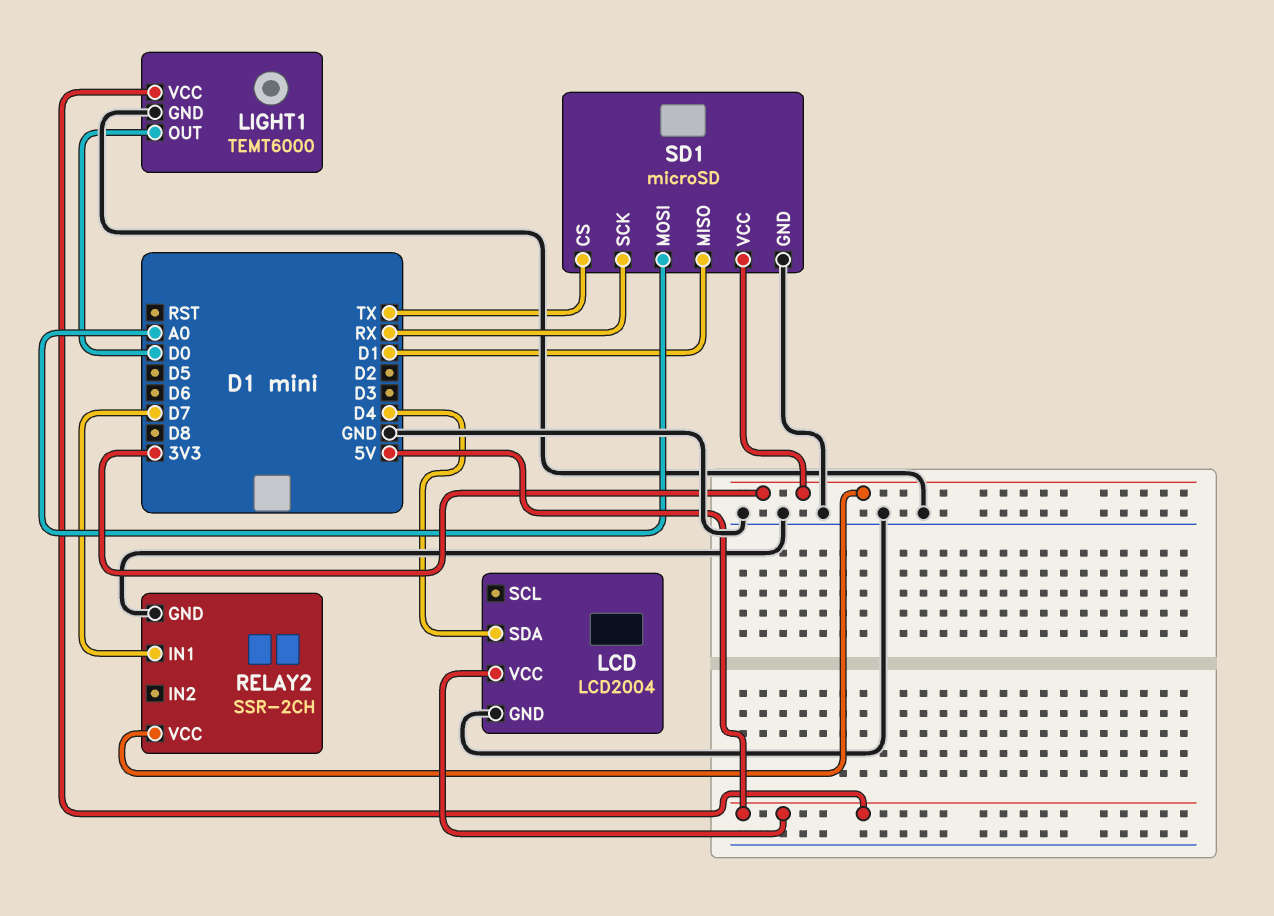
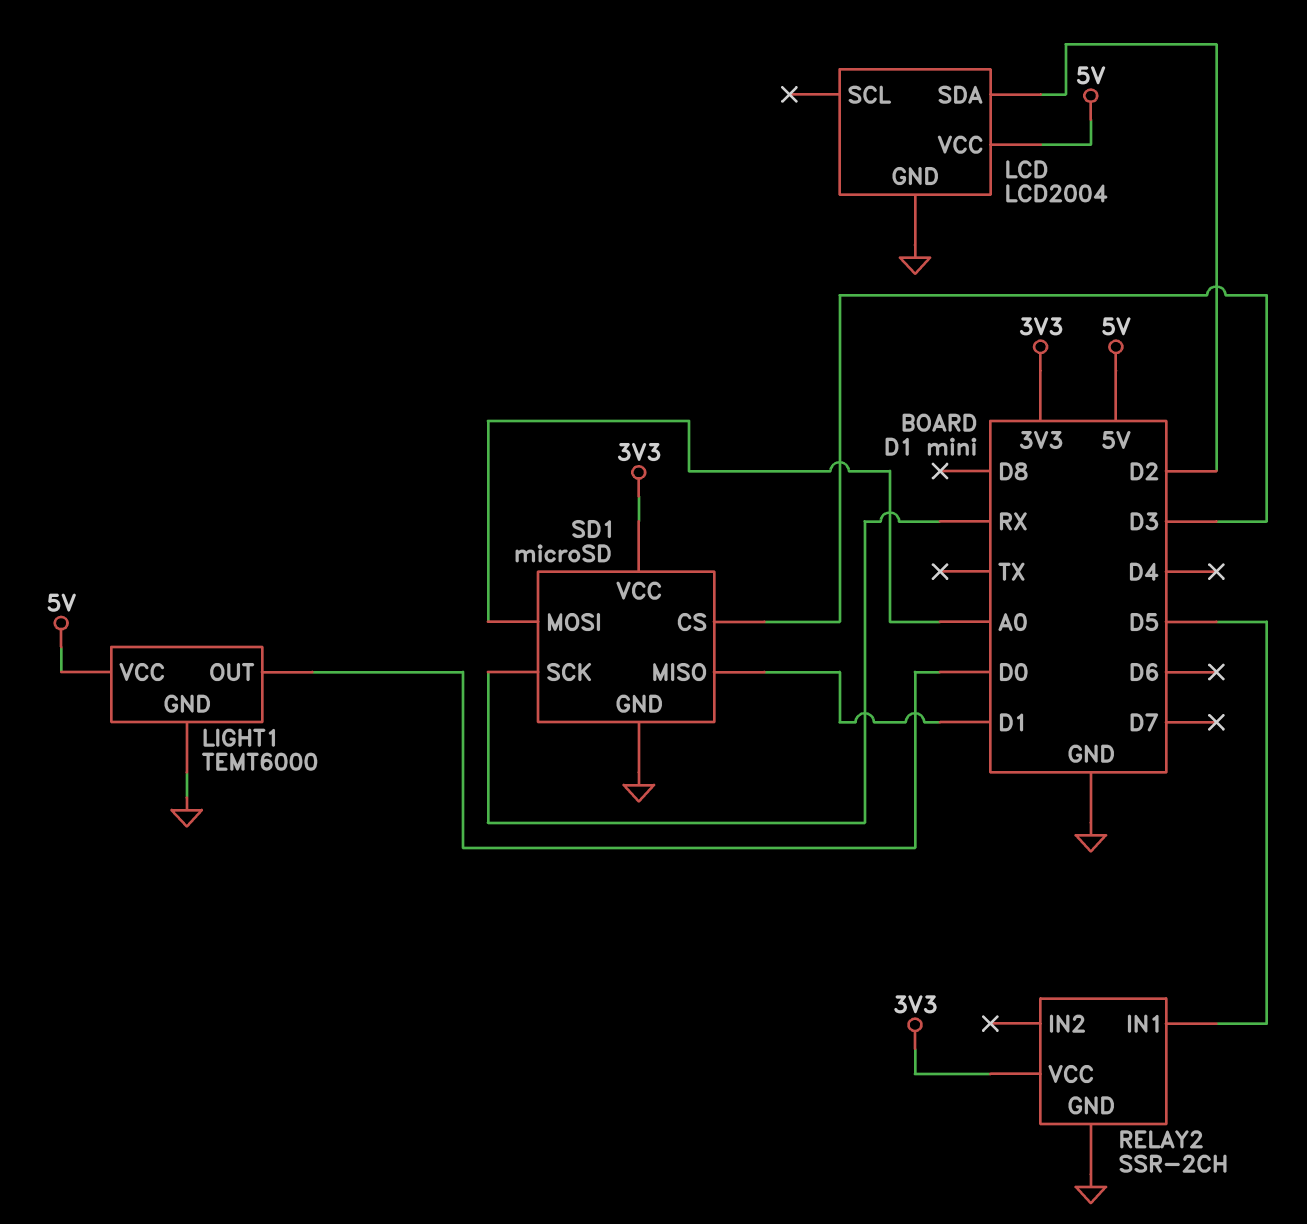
LCD pin SDA: D4 -> D2
RELAY2 pin IN1: D7 -> D5
SD1 pin CS: TX -> D3

